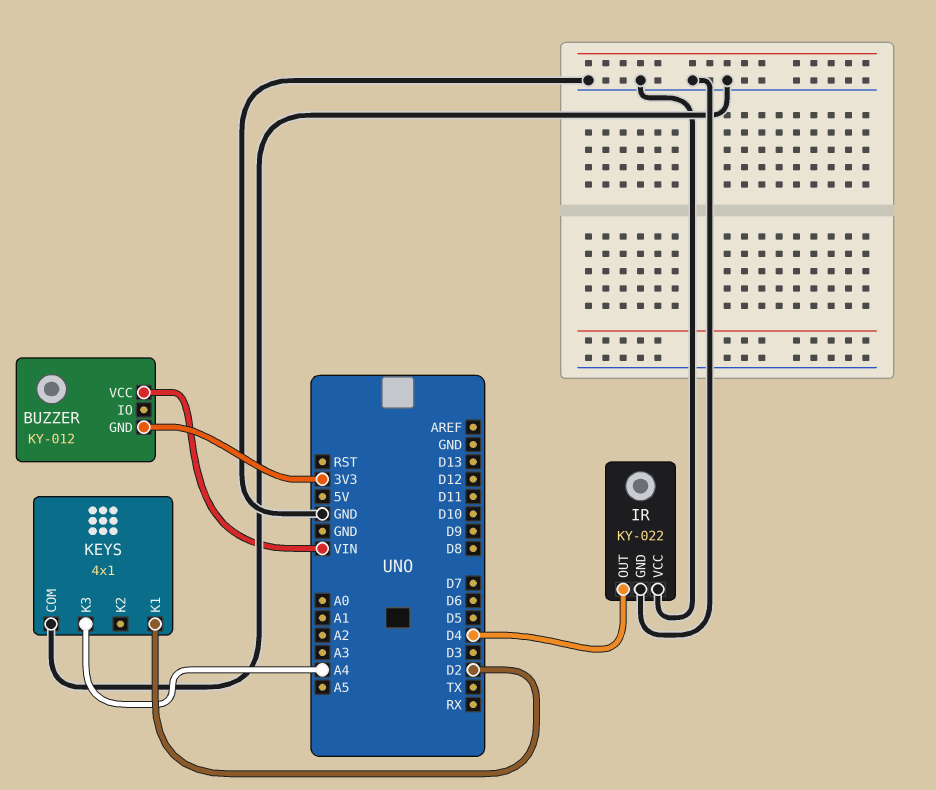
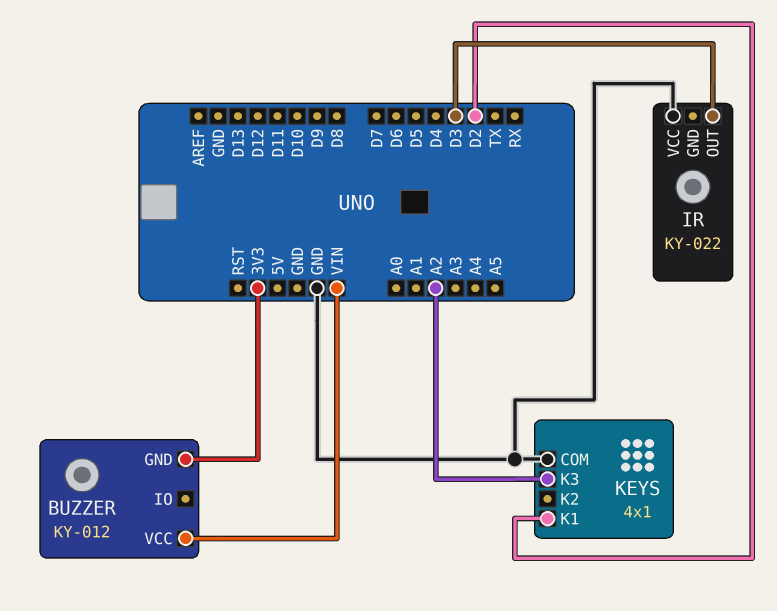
IR pin GND: GND -> none
IR pin OUT: D4 -> D3
KEYS pin K3: A4 -> A2

